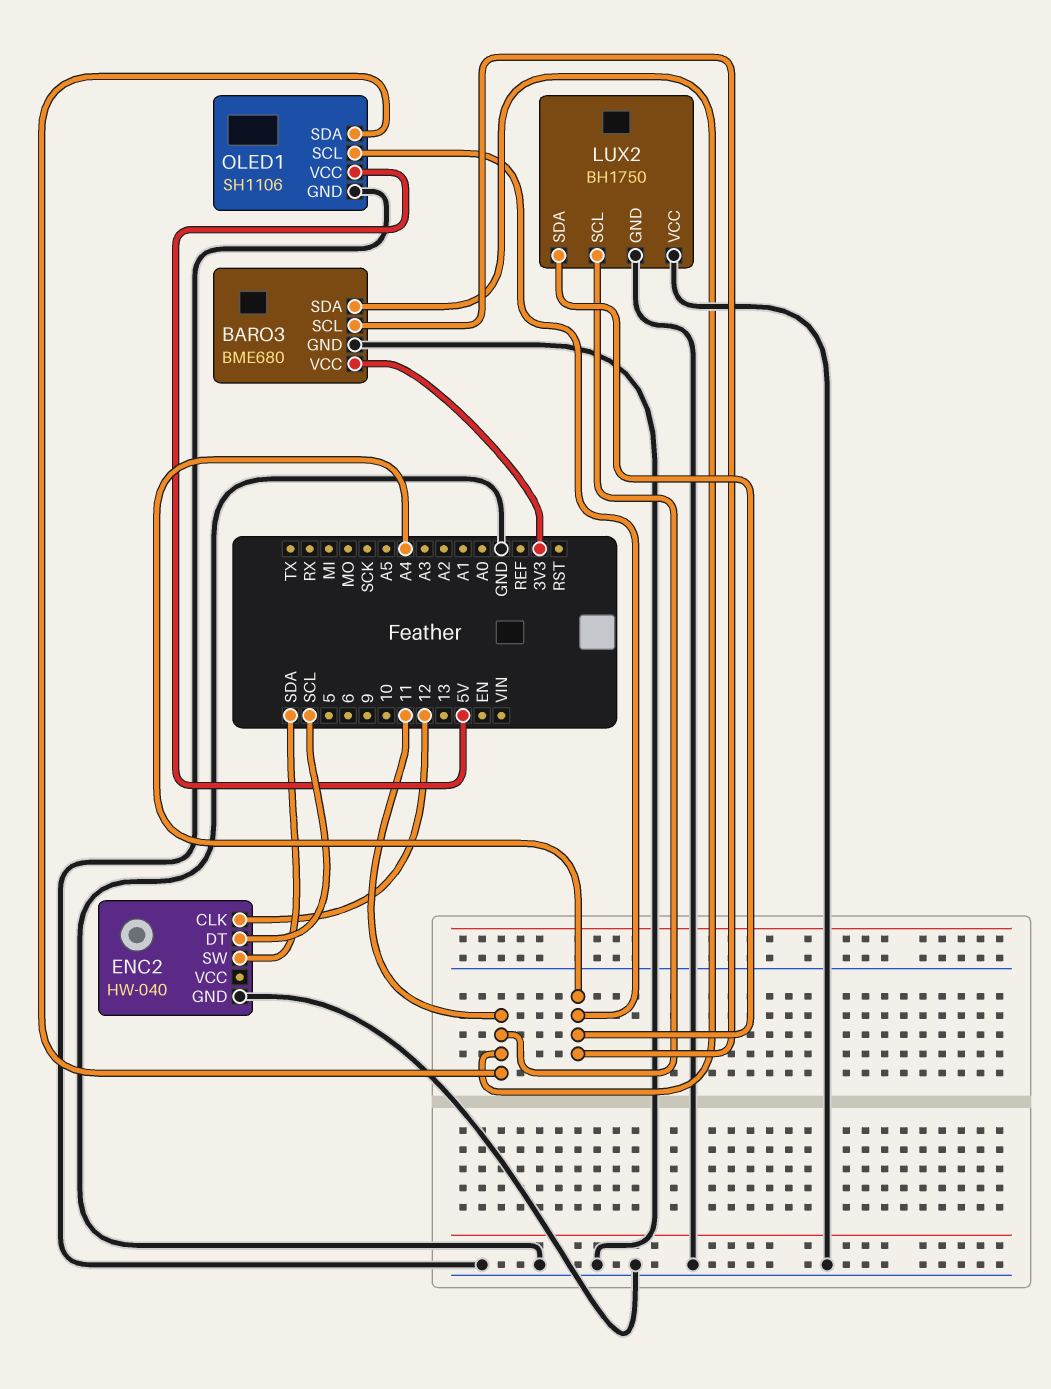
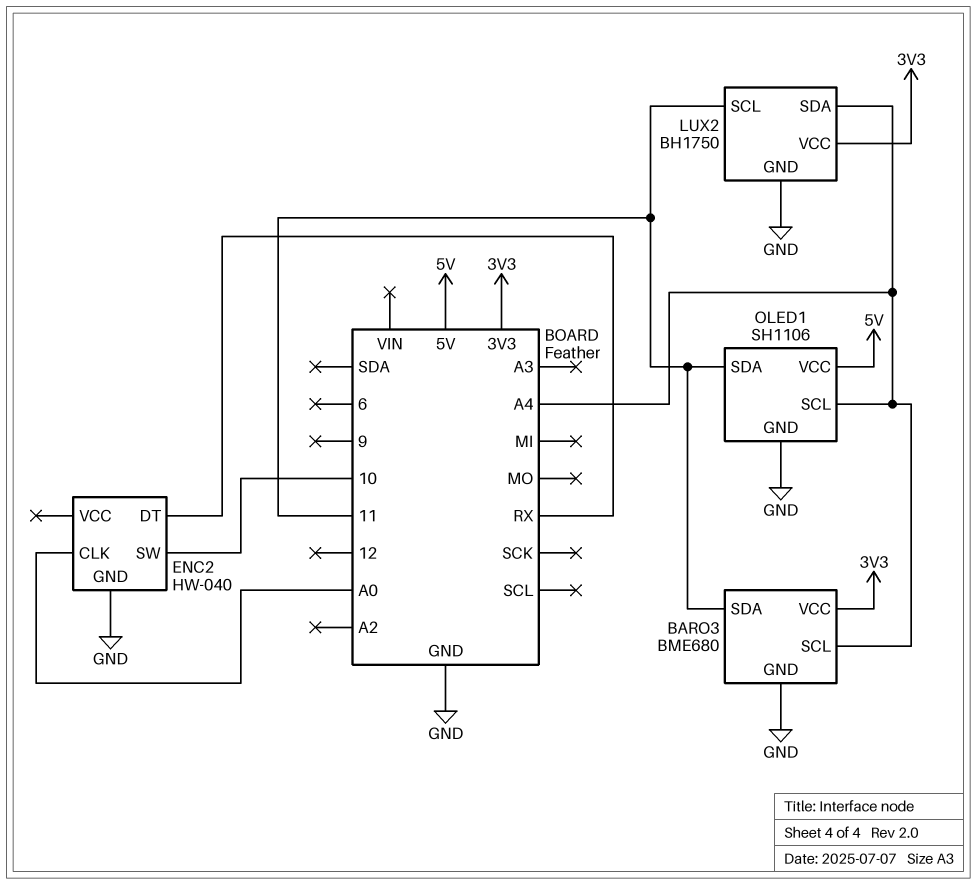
ENC2 pin CLK: 12 -> A0
ENC2 pin DT: SCL -> RX
ENC2 pin SW: SDA -> 10
LUX2 pin VCC: GND -> 3V3

